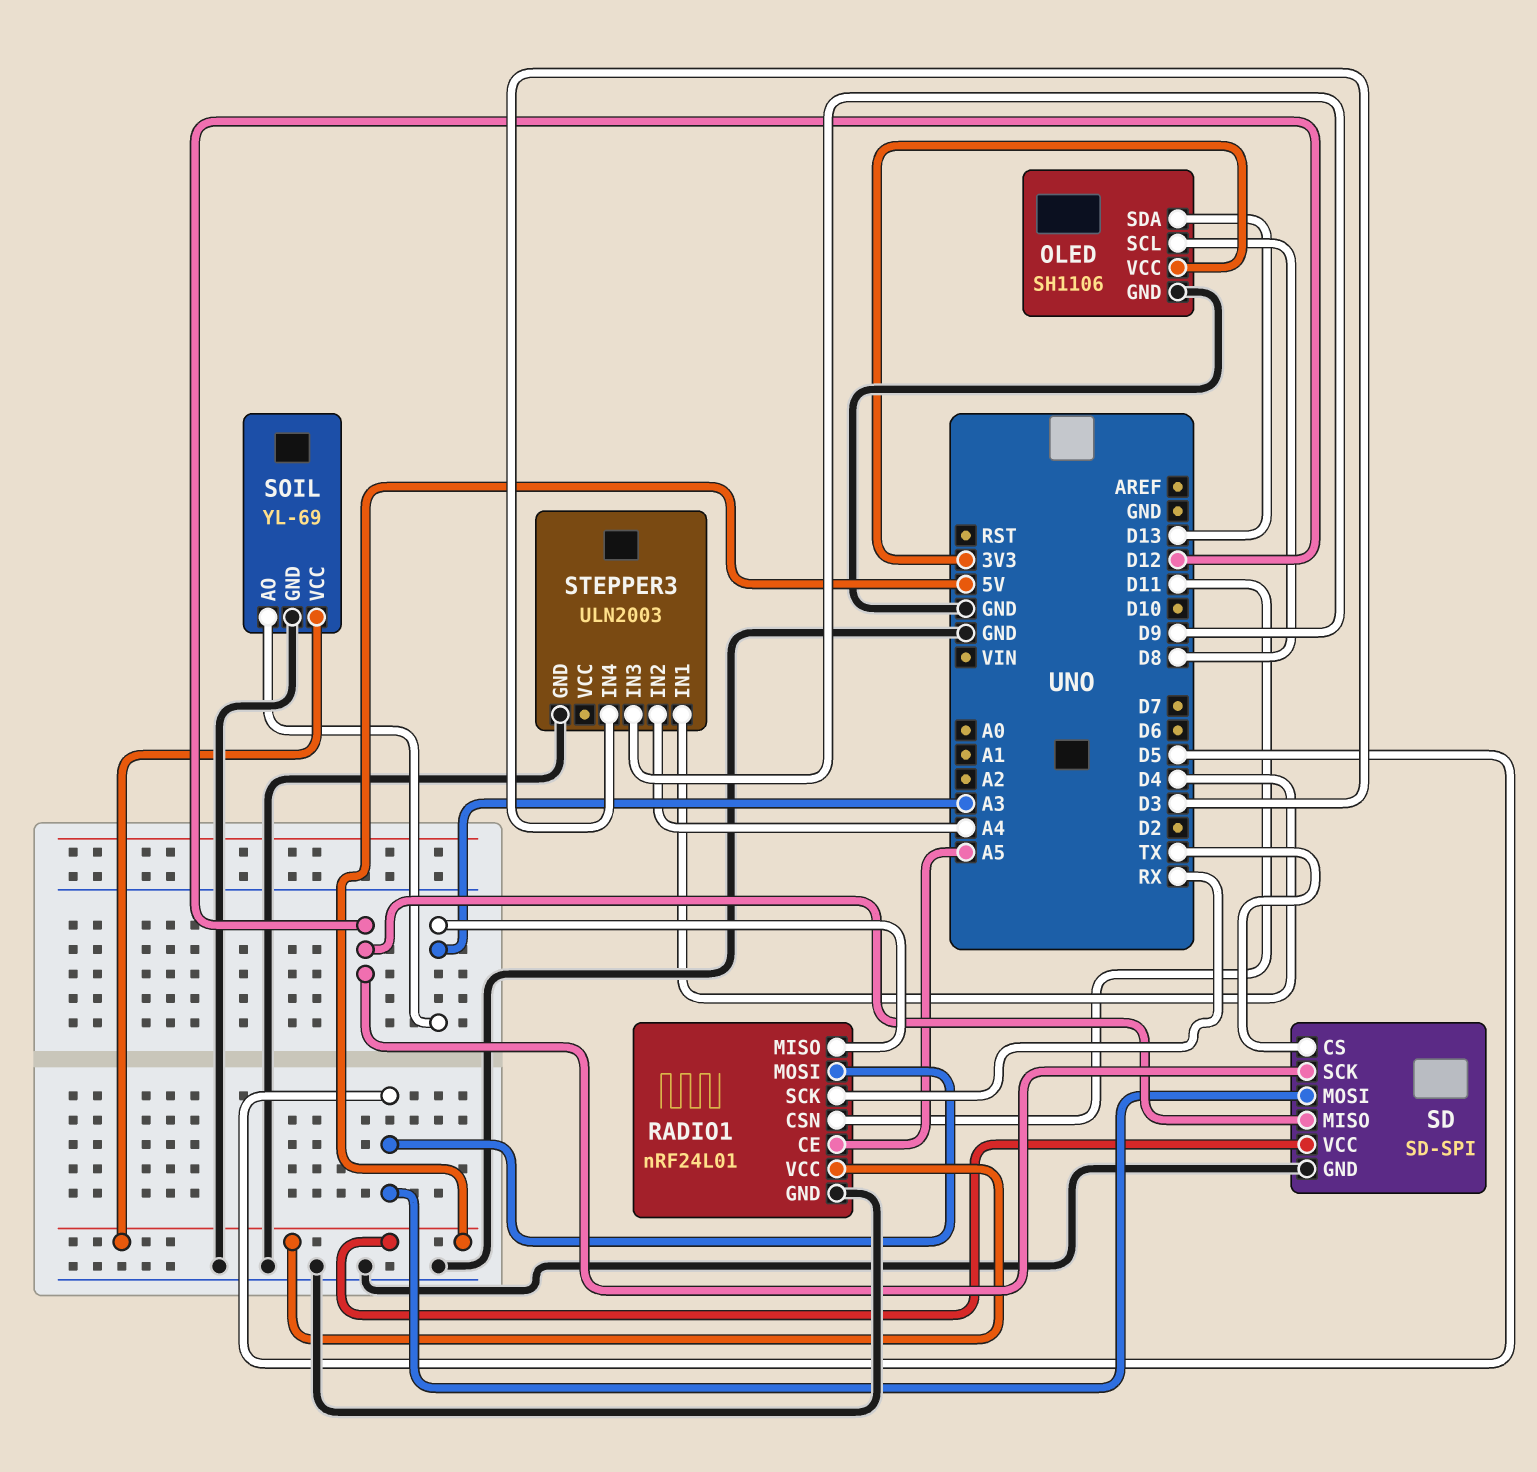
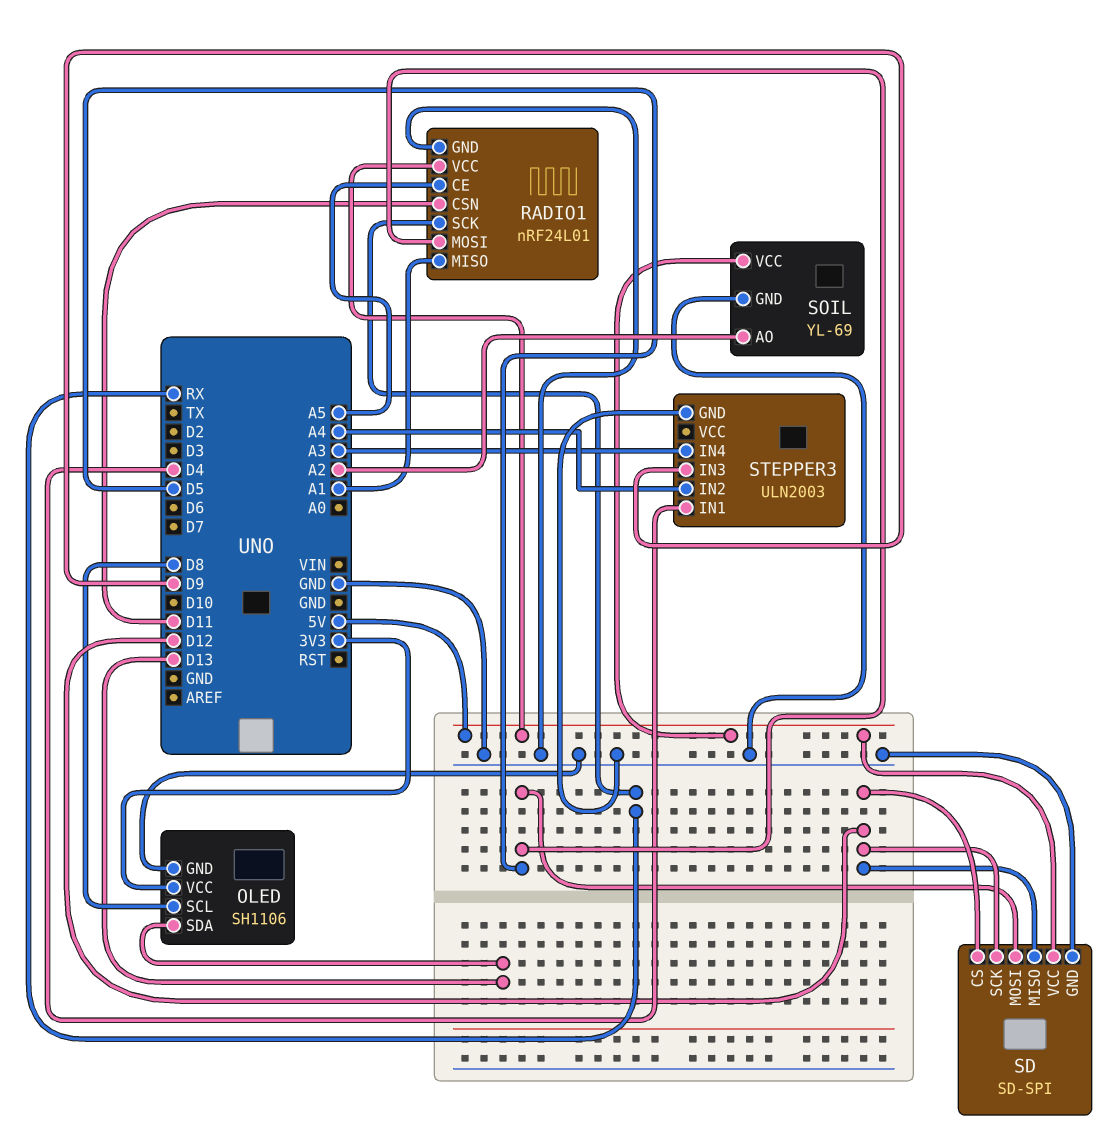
RADIO1 pin MISO: A3 -> A1
SD pin CS: TX -> D12
SOIL pin AO: A3 -> A2
STEPPER3 pin IN4: D3 -> A3

